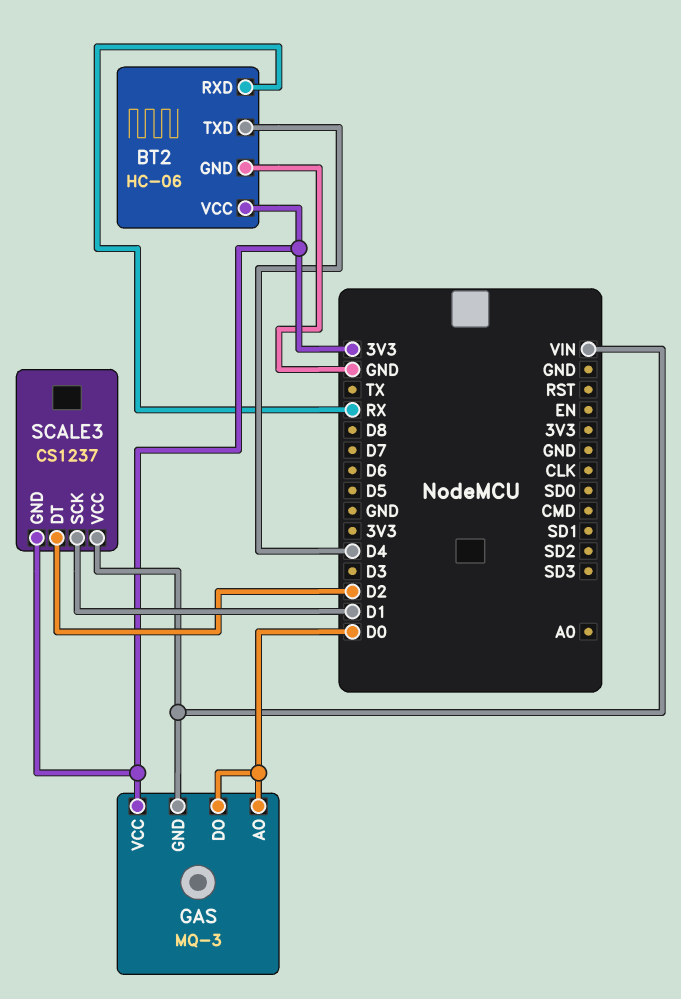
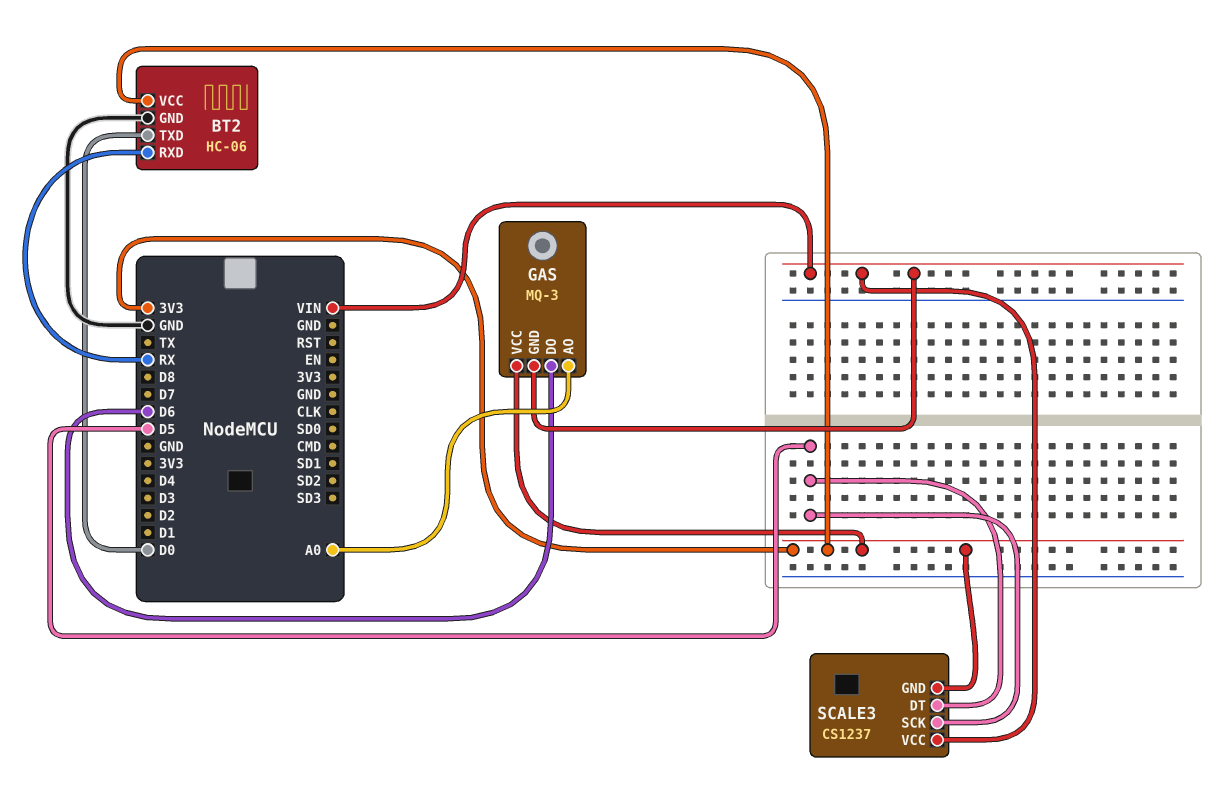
BT2 pin TXD: D4 -> D0
GAS pin AO: D0 -> A0
GAS pin DO: D0 -> D6
SCALE3 pin DT: D2 -> D5
SCALE3 pin SCK: D1 -> D5

